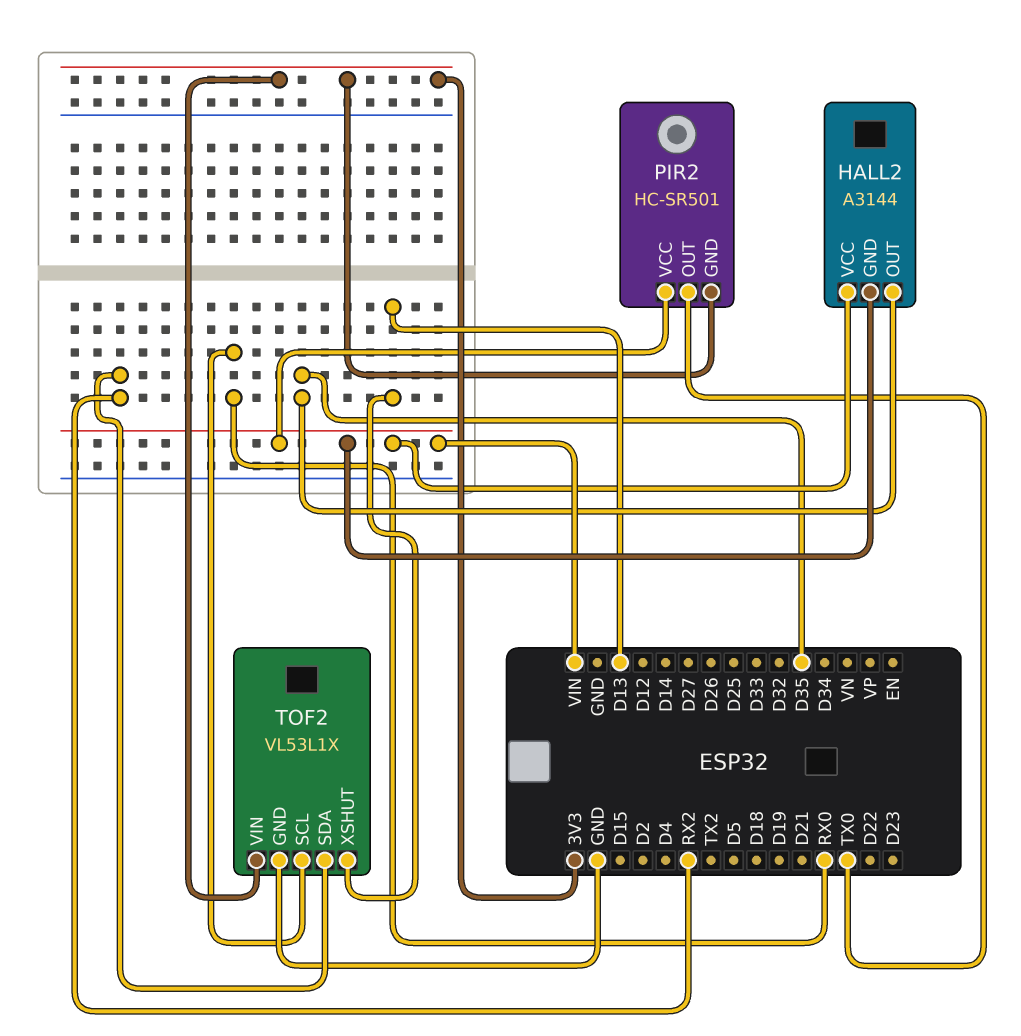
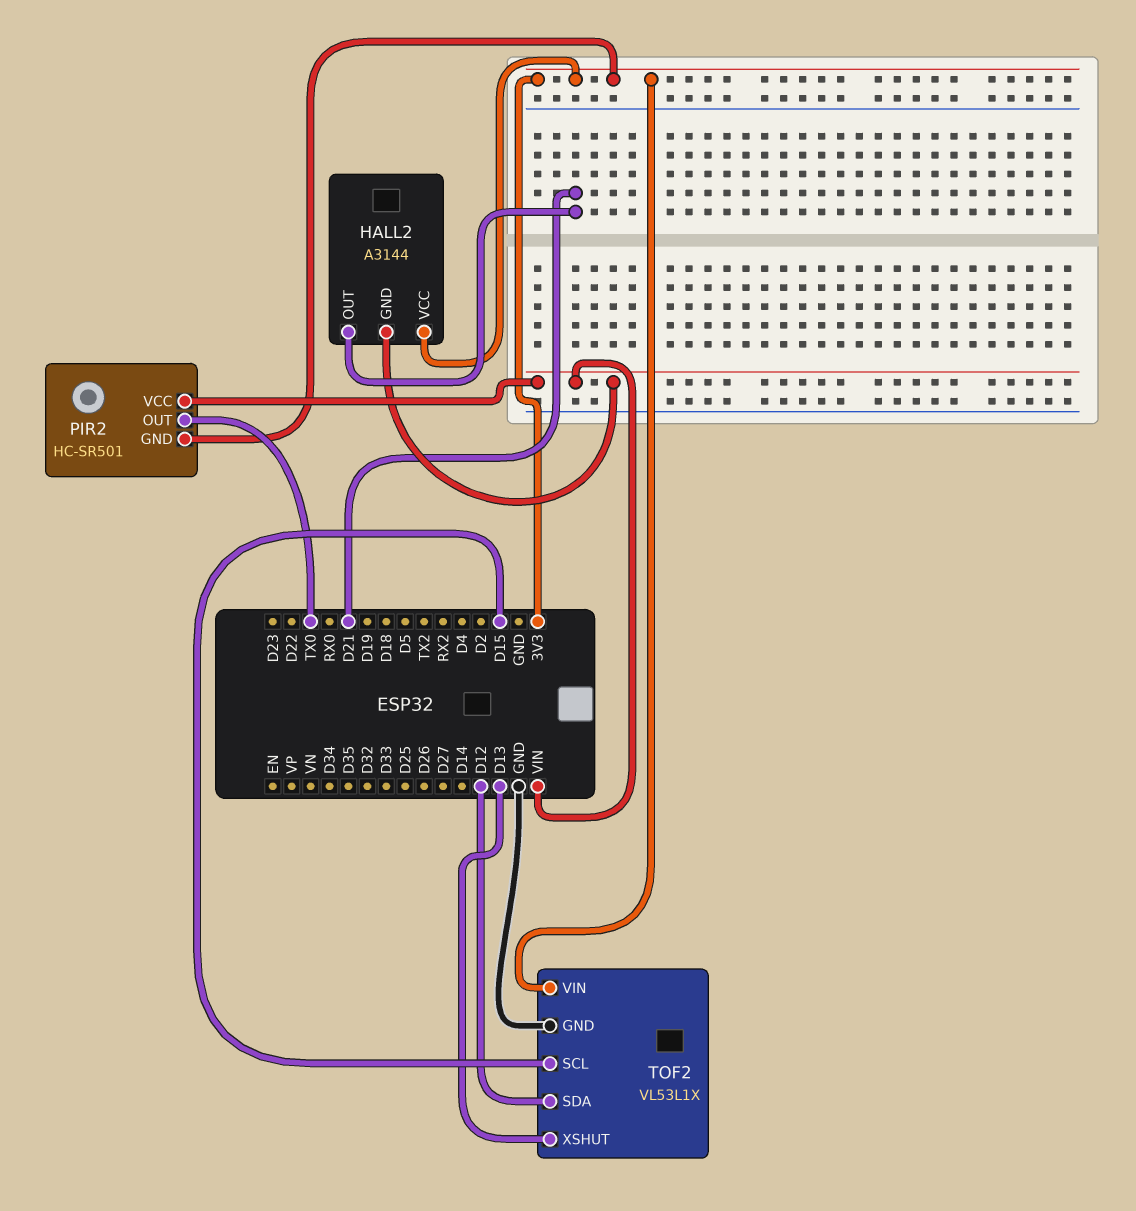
HALL2 pin OUT: D35 -> D21
HALL2 pin VCC: VIN -> 3V3
TOF2 pin SCL: RX0 -> D15
TOF2 pin SDA: RX2 -> D12

